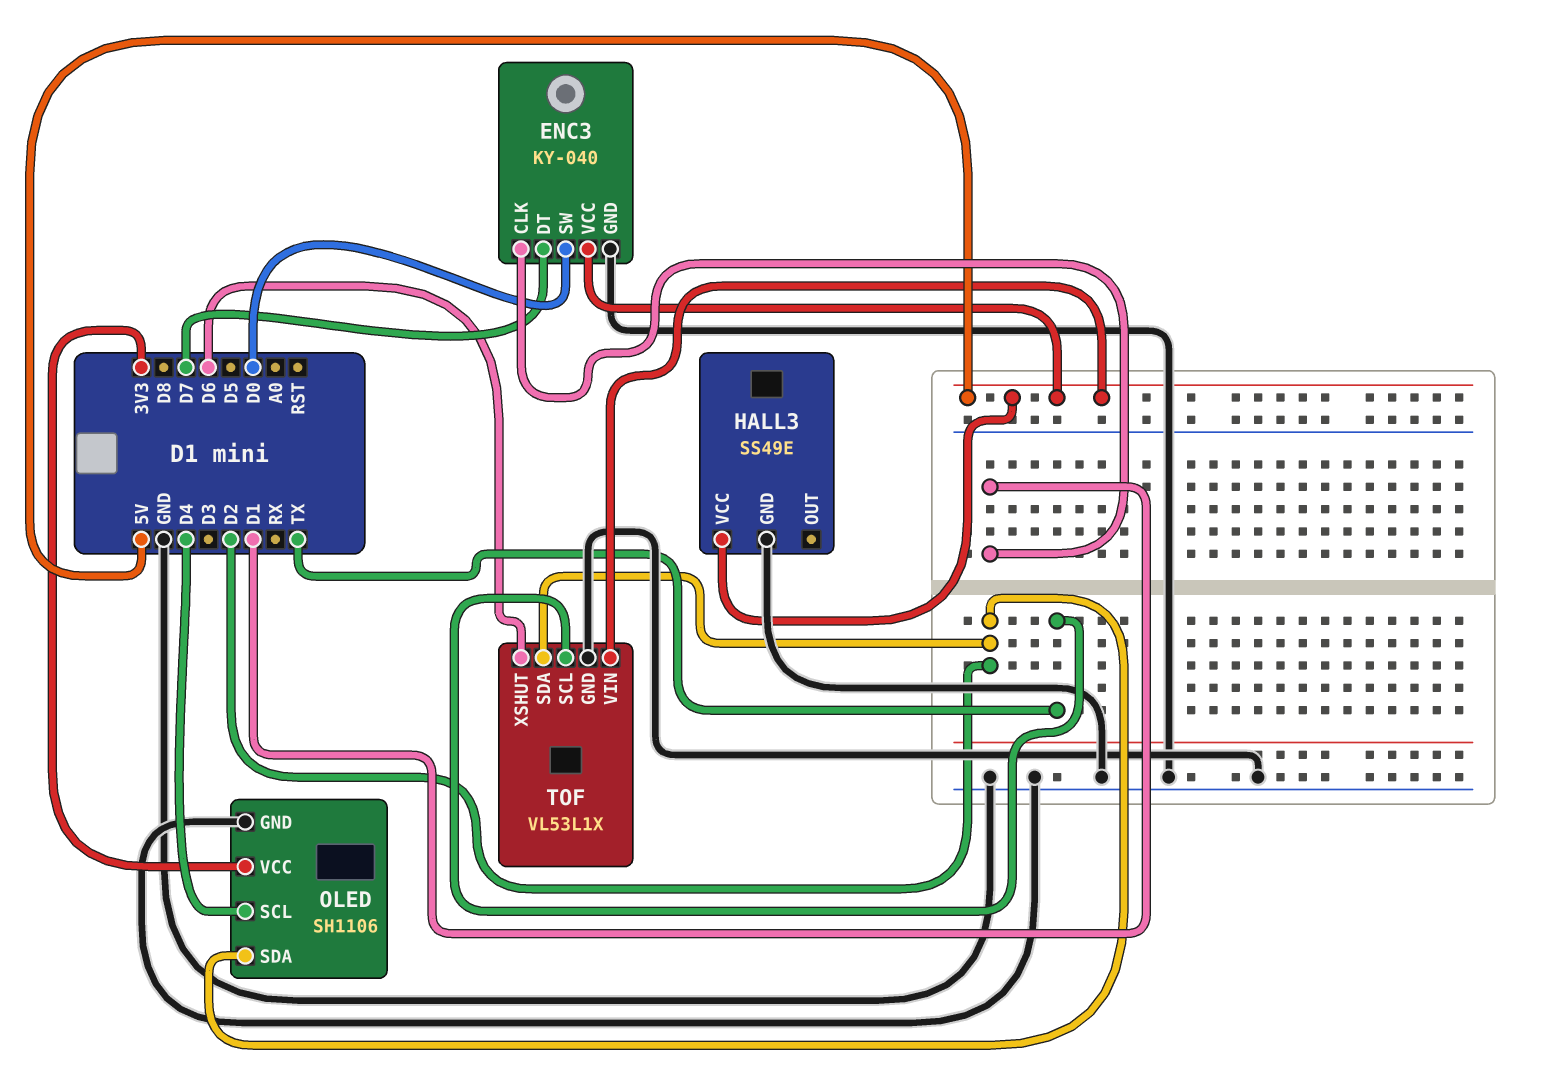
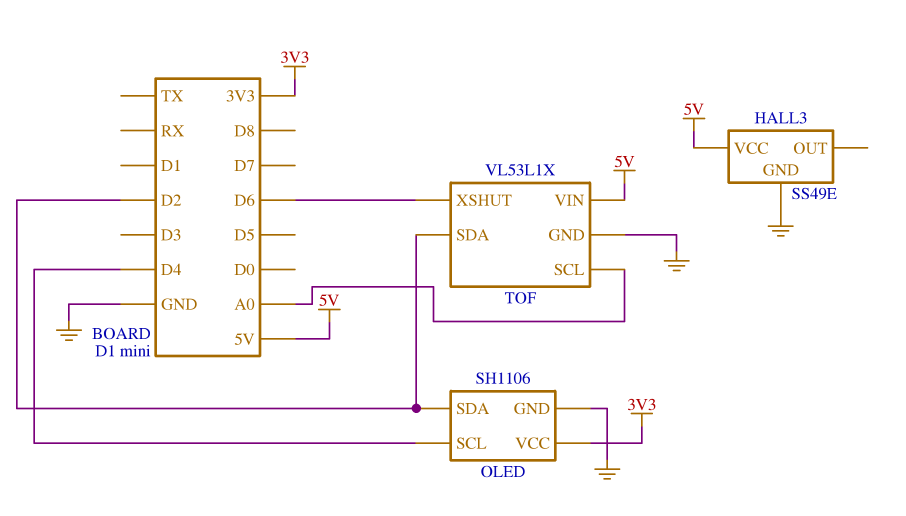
ENC3: KY-040 -> none
ENC3 pin CLK: D1 -> none
ENC3 pin DT: D7 -> none
ENC3 pin GND: GND -> none
ENC3 pin SW: D0 -> none
ENC3 pin VCC: 5V -> none
TOF pin SCL: TX -> A0

